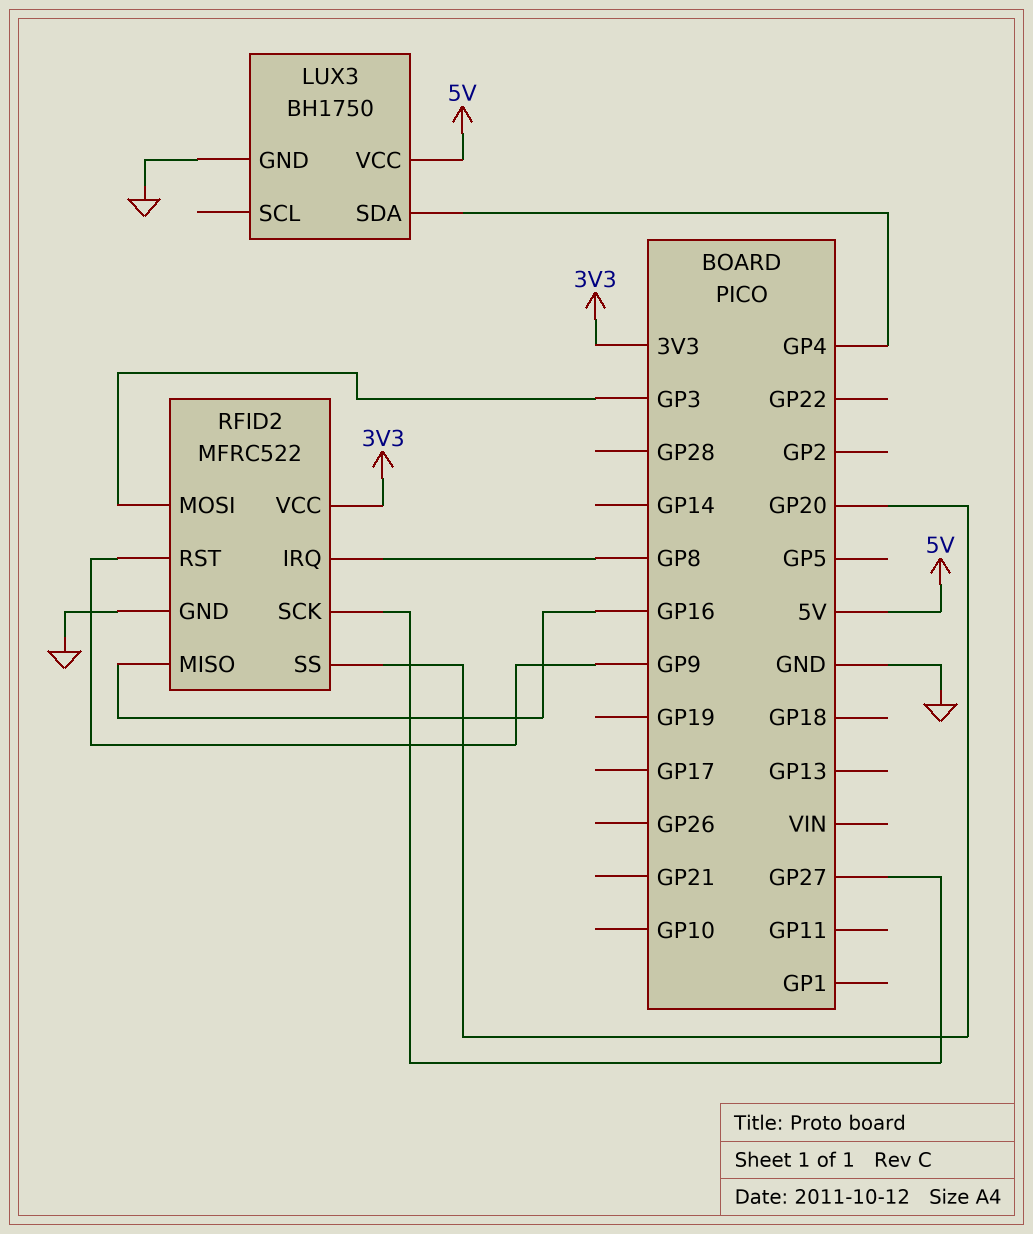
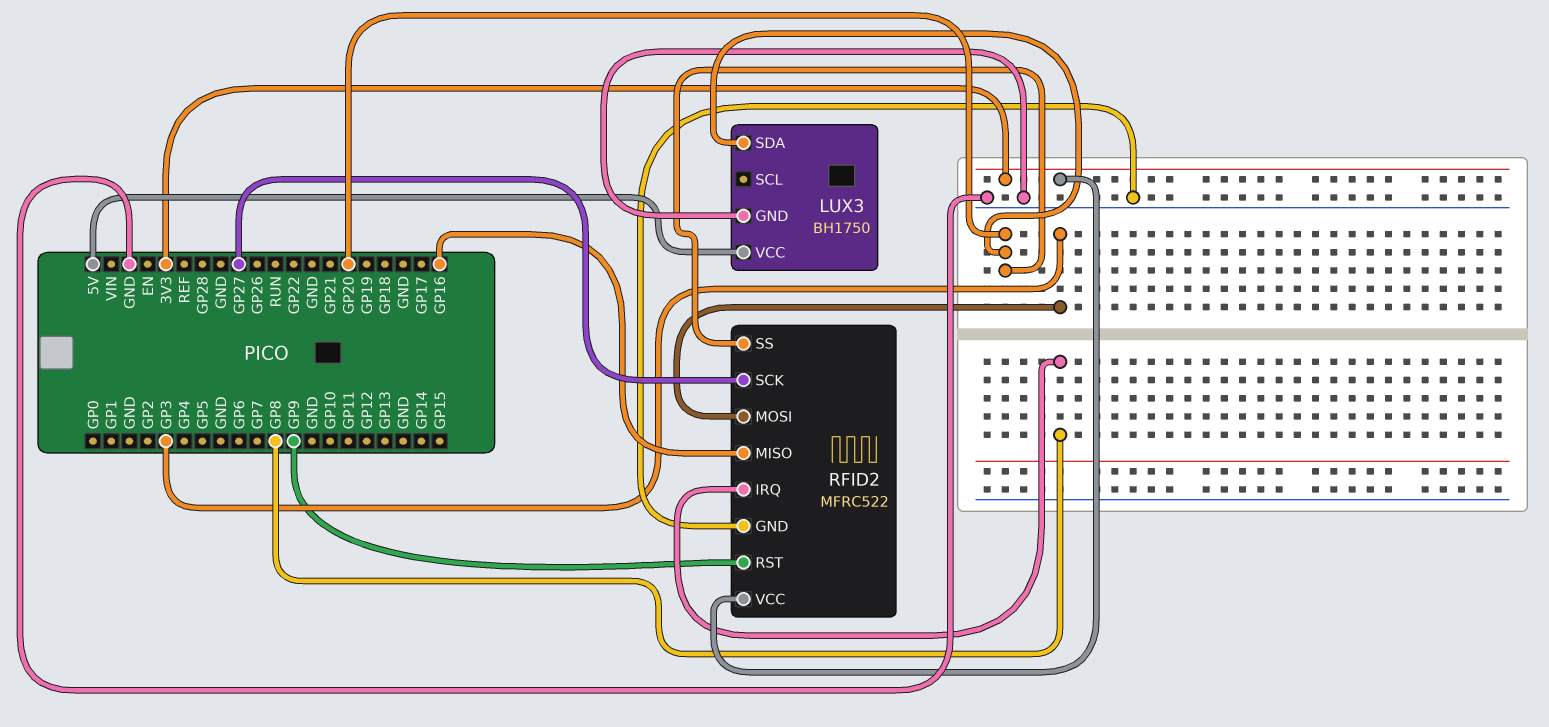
LUX3 pin SDA: GP4 -> GP20

